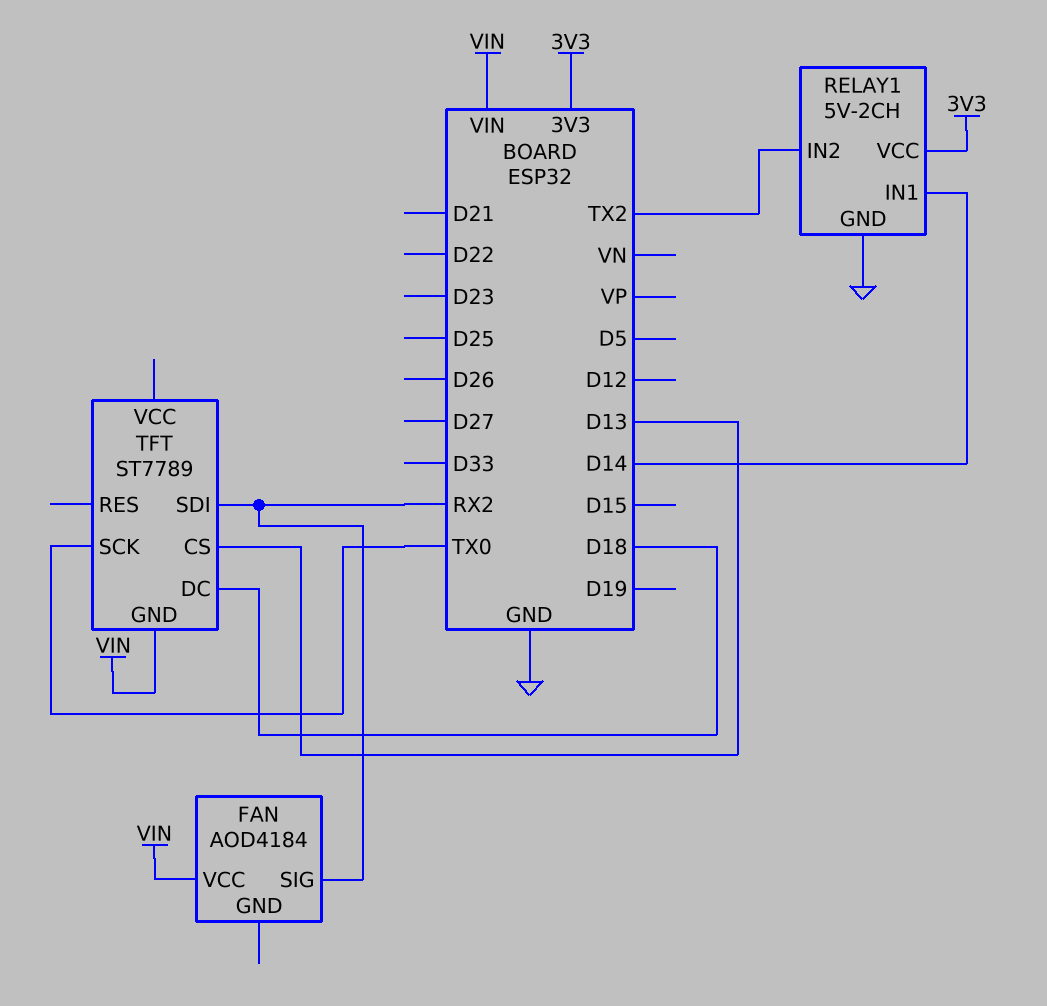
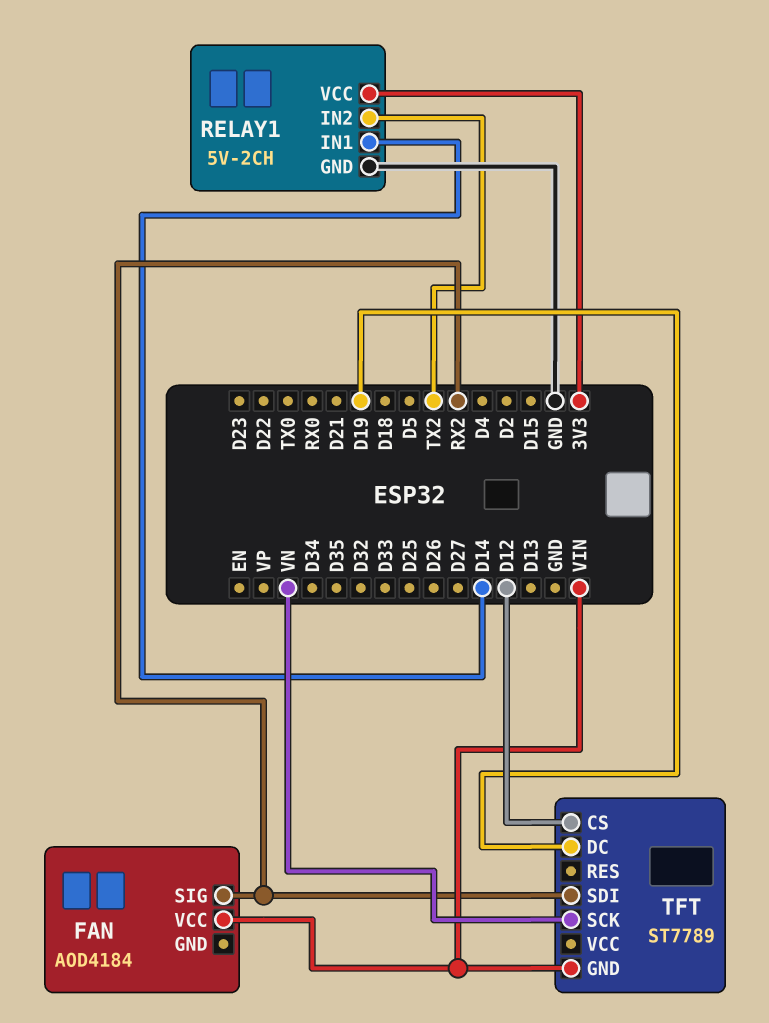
TFT pin CS: D13 -> D12
TFT pin DC: D18 -> D19
TFT pin SCK: TX0 -> VN

